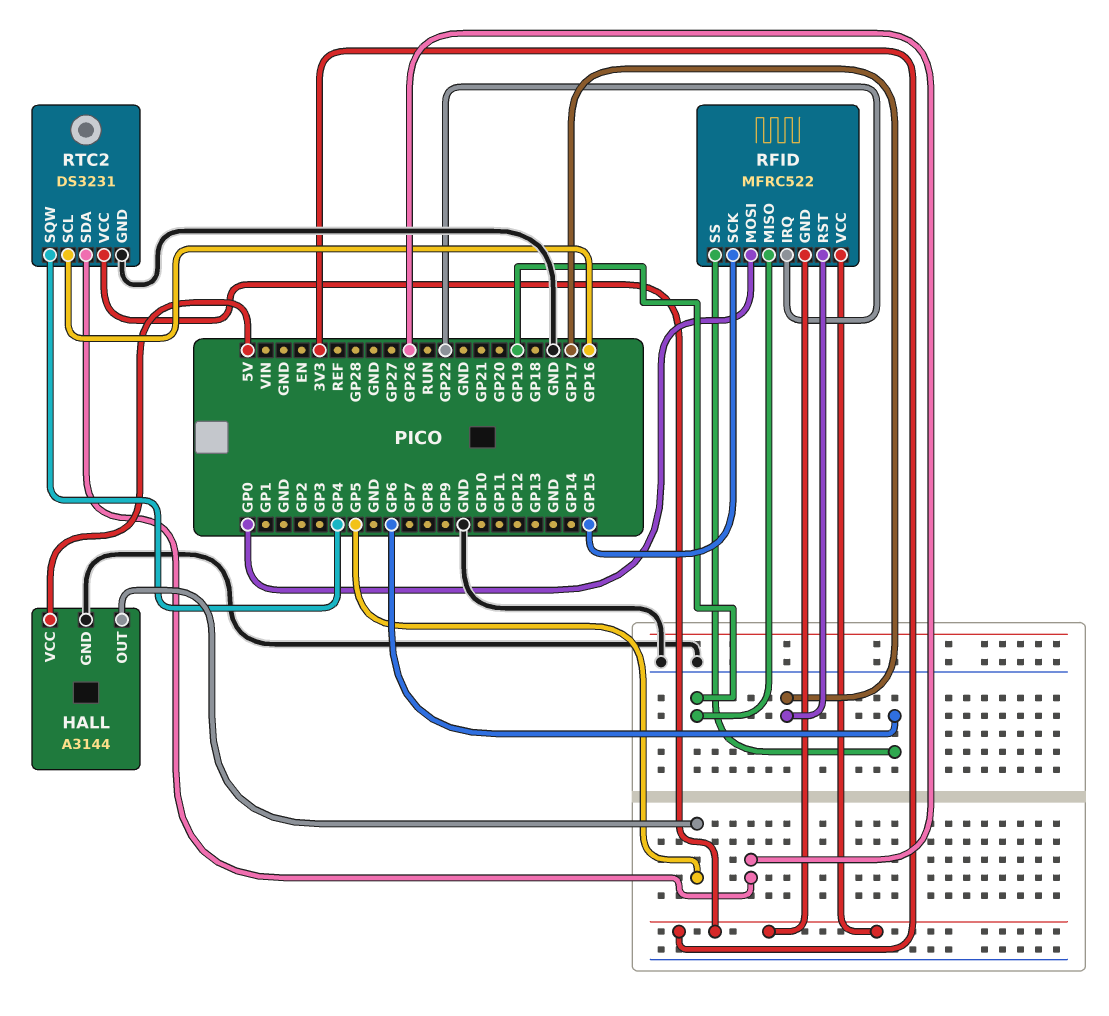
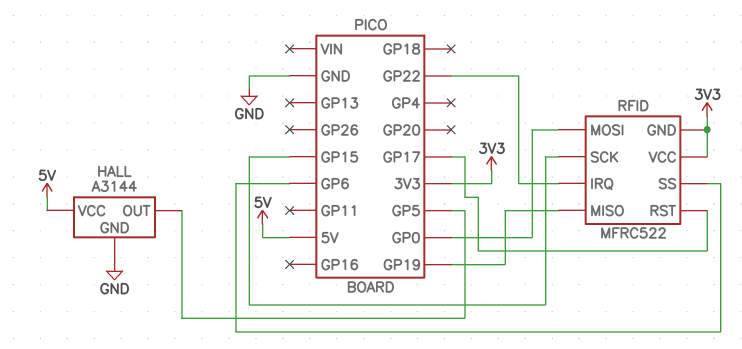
RTC2: DS3231 -> none
RTC2 pin GND: GND -> none
RTC2 pin SCL: GP16 -> none
RTC2 pin SDA: GP26 -> none
RTC2 pin SQW: GP4 -> none
RTC2 pin VCC: 3V3 -> none

